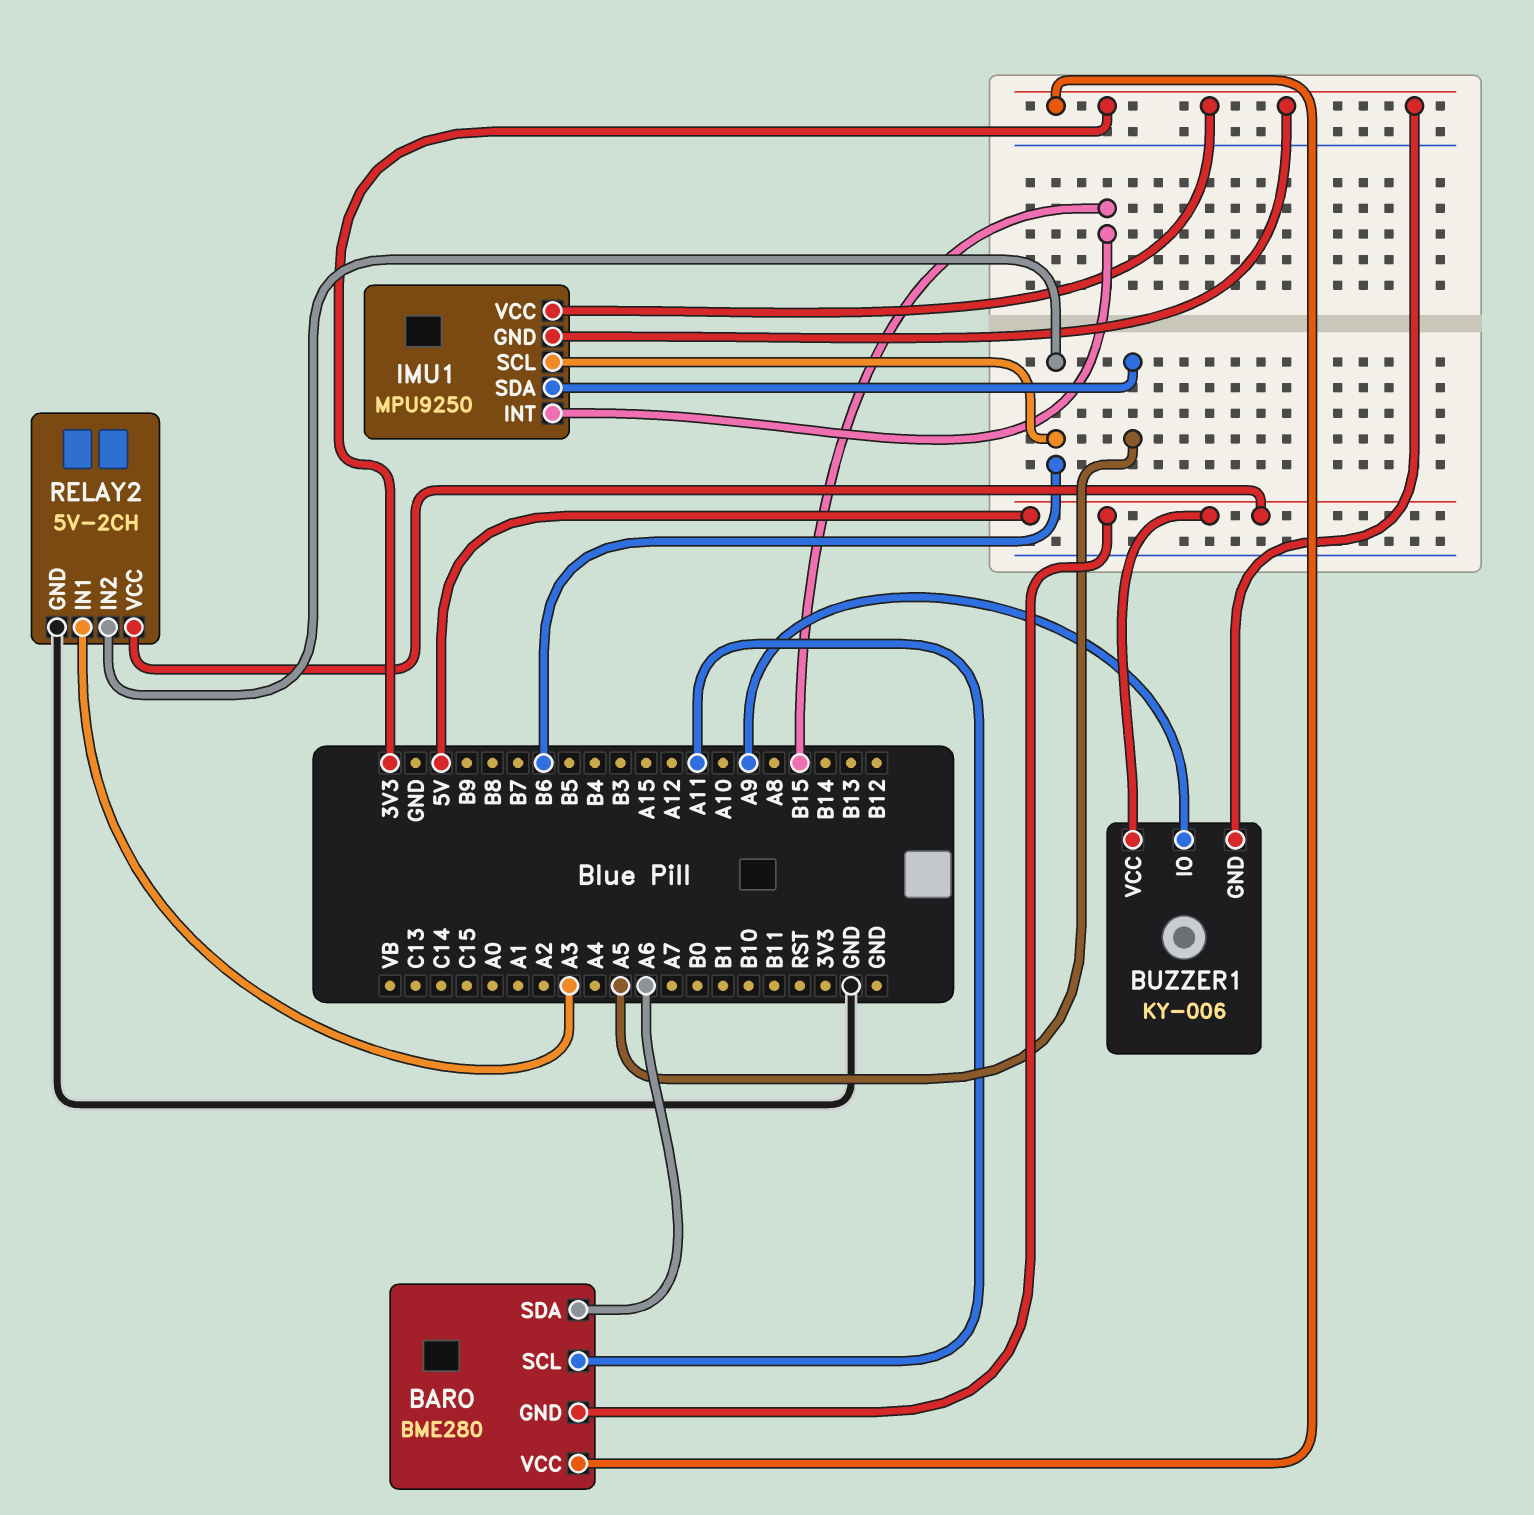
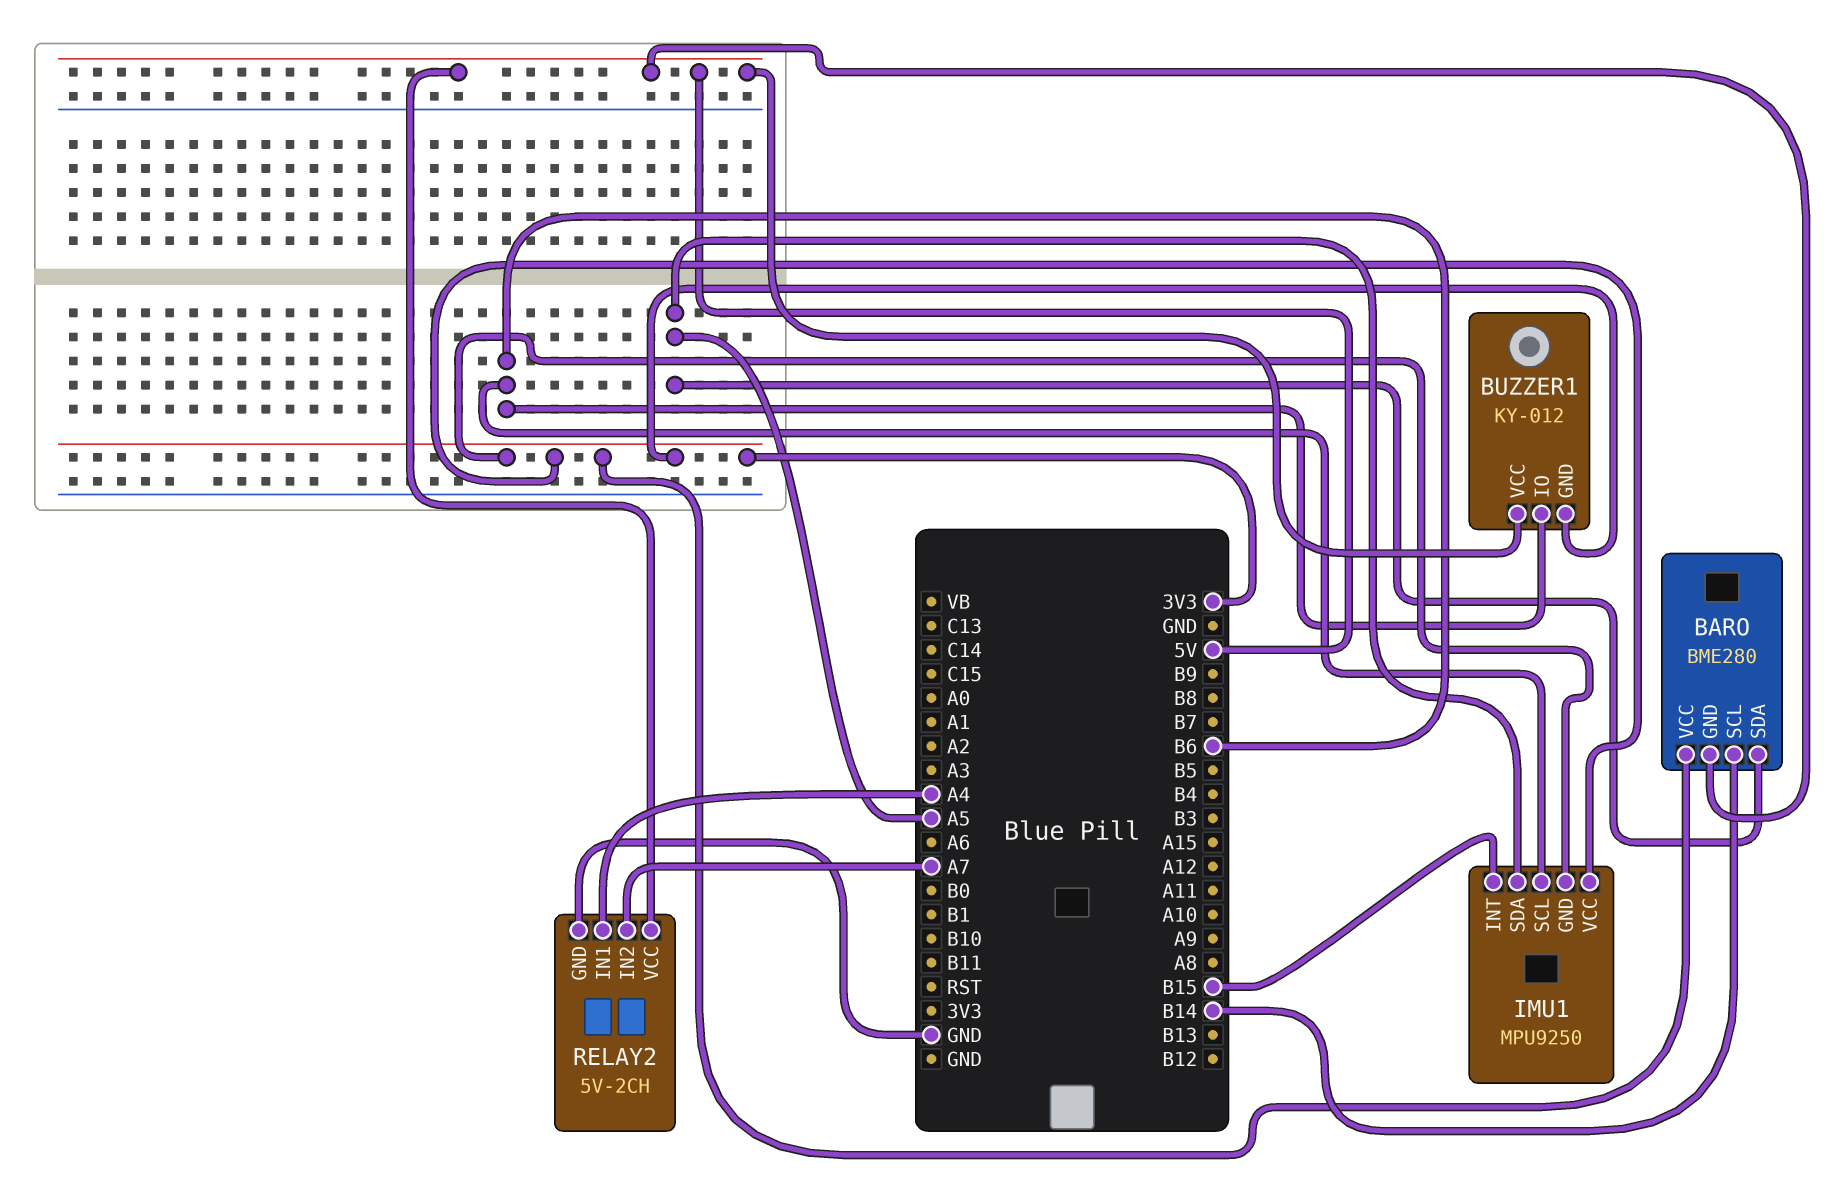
BARO pin SCL: A11 -> B14
BARO pin SDA: A6 -> A5
BUZZER1: KY-006 -> KY-012
BUZZER1 pin IO: A9 -> B6
RELAY2 pin IN1: A3 -> A4
RELAY2 pin IN2: B6 -> A7

